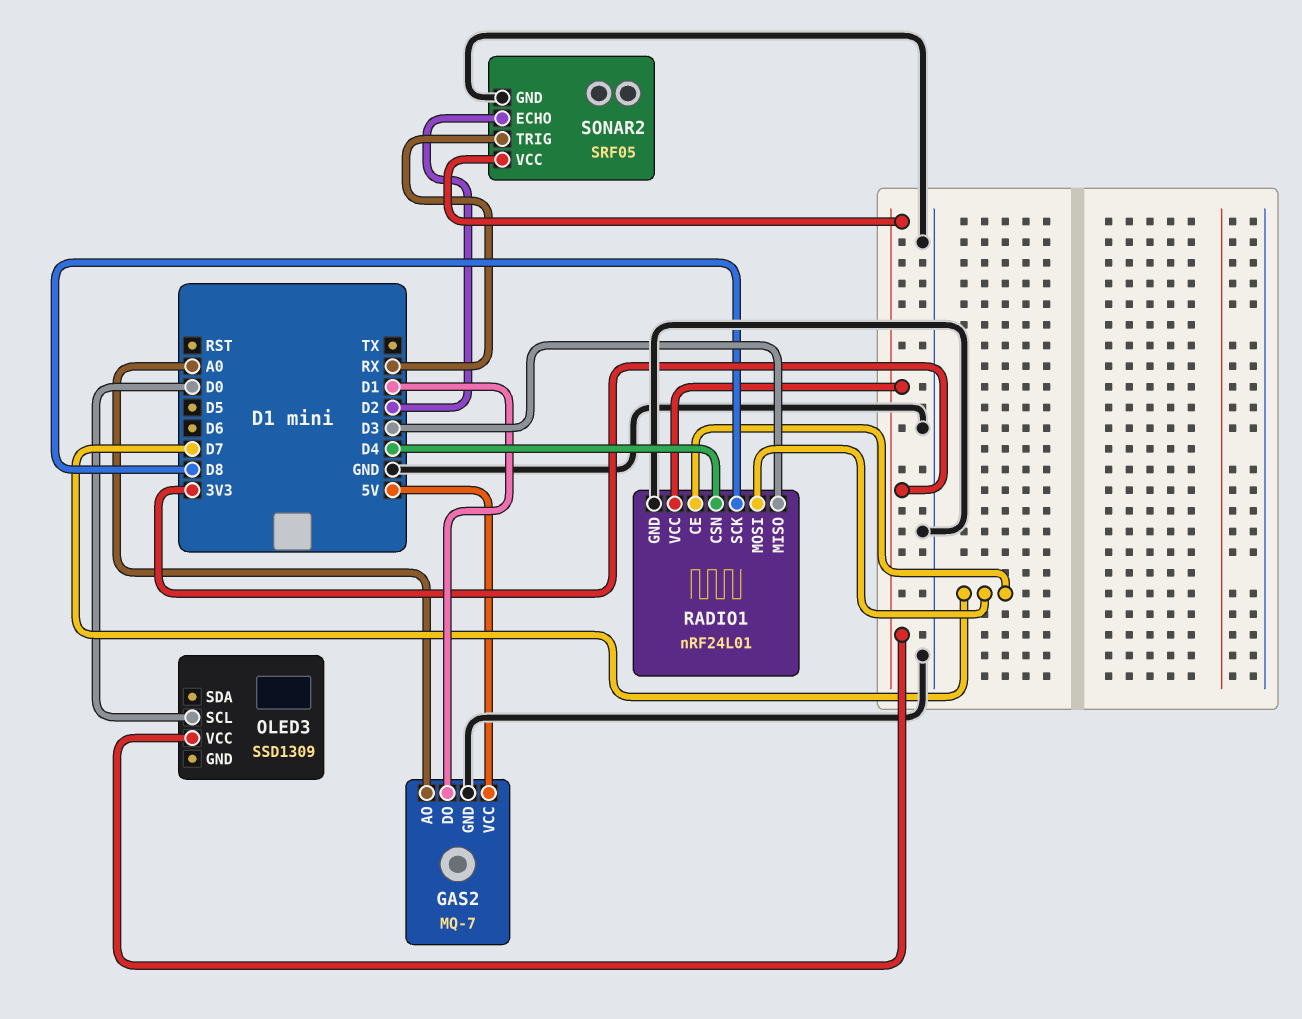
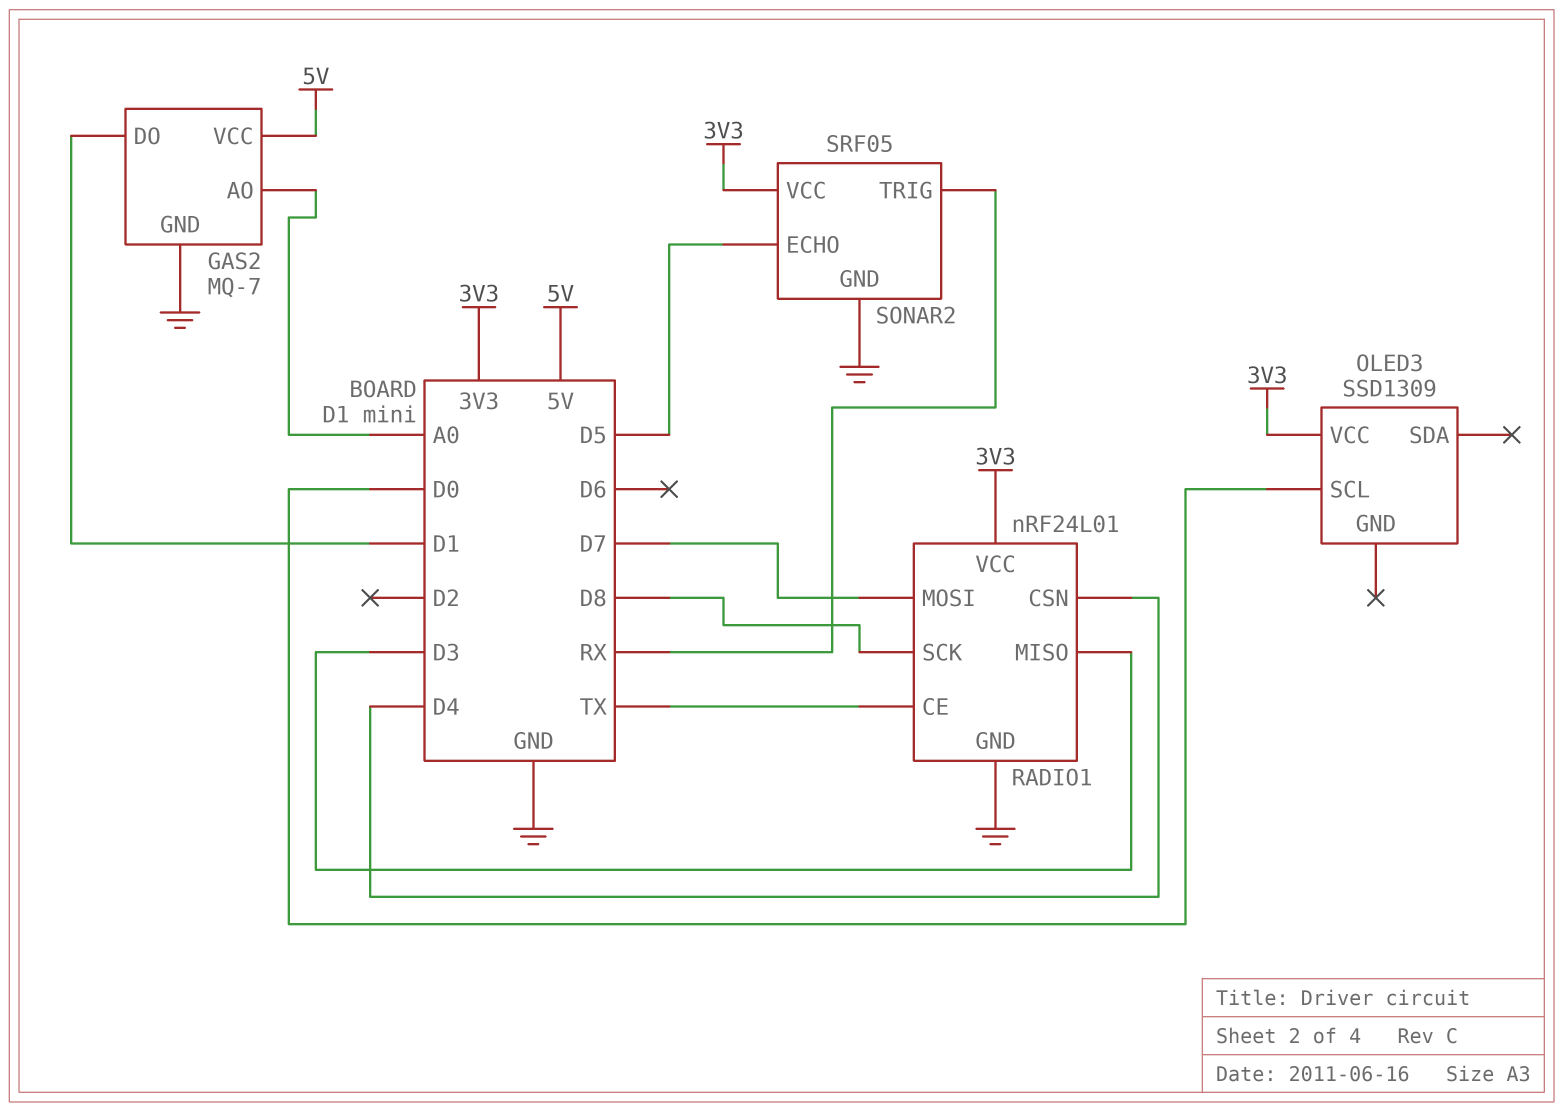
RADIO1 pin CE: D7 -> TX
SONAR2 pin ECHO: D2 -> D5

